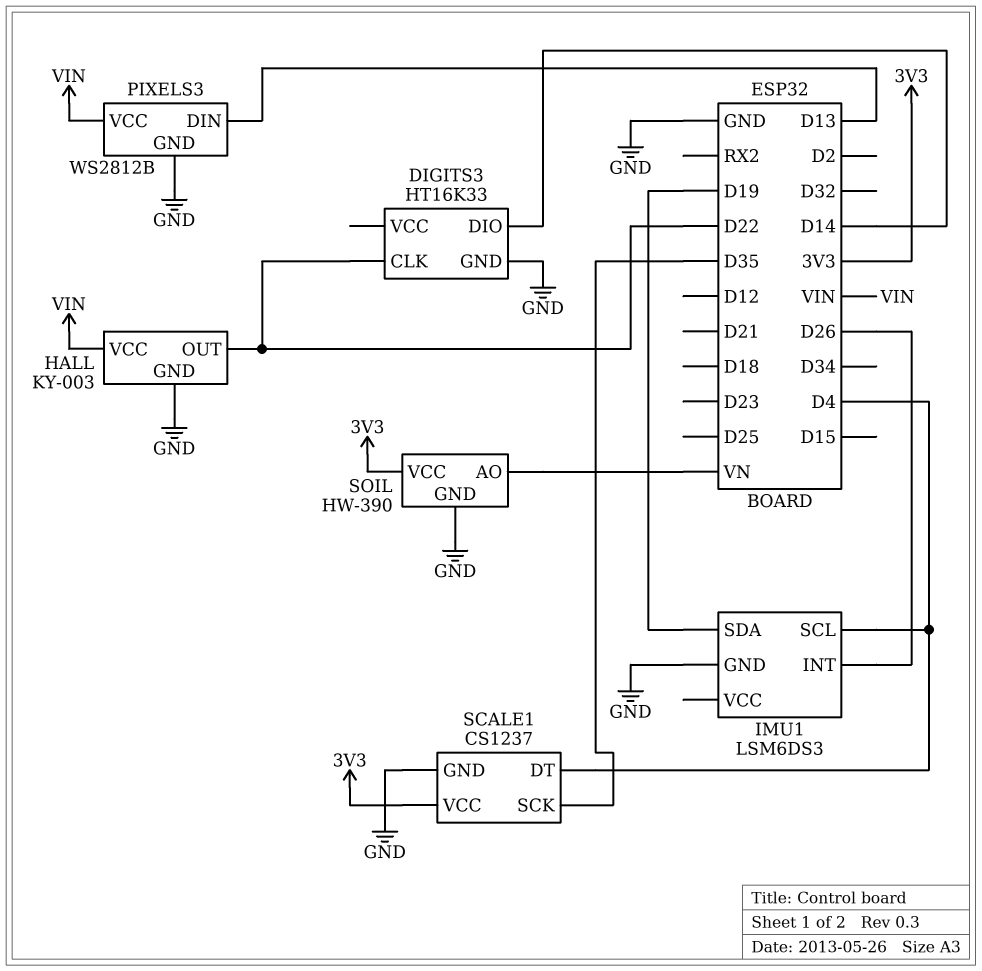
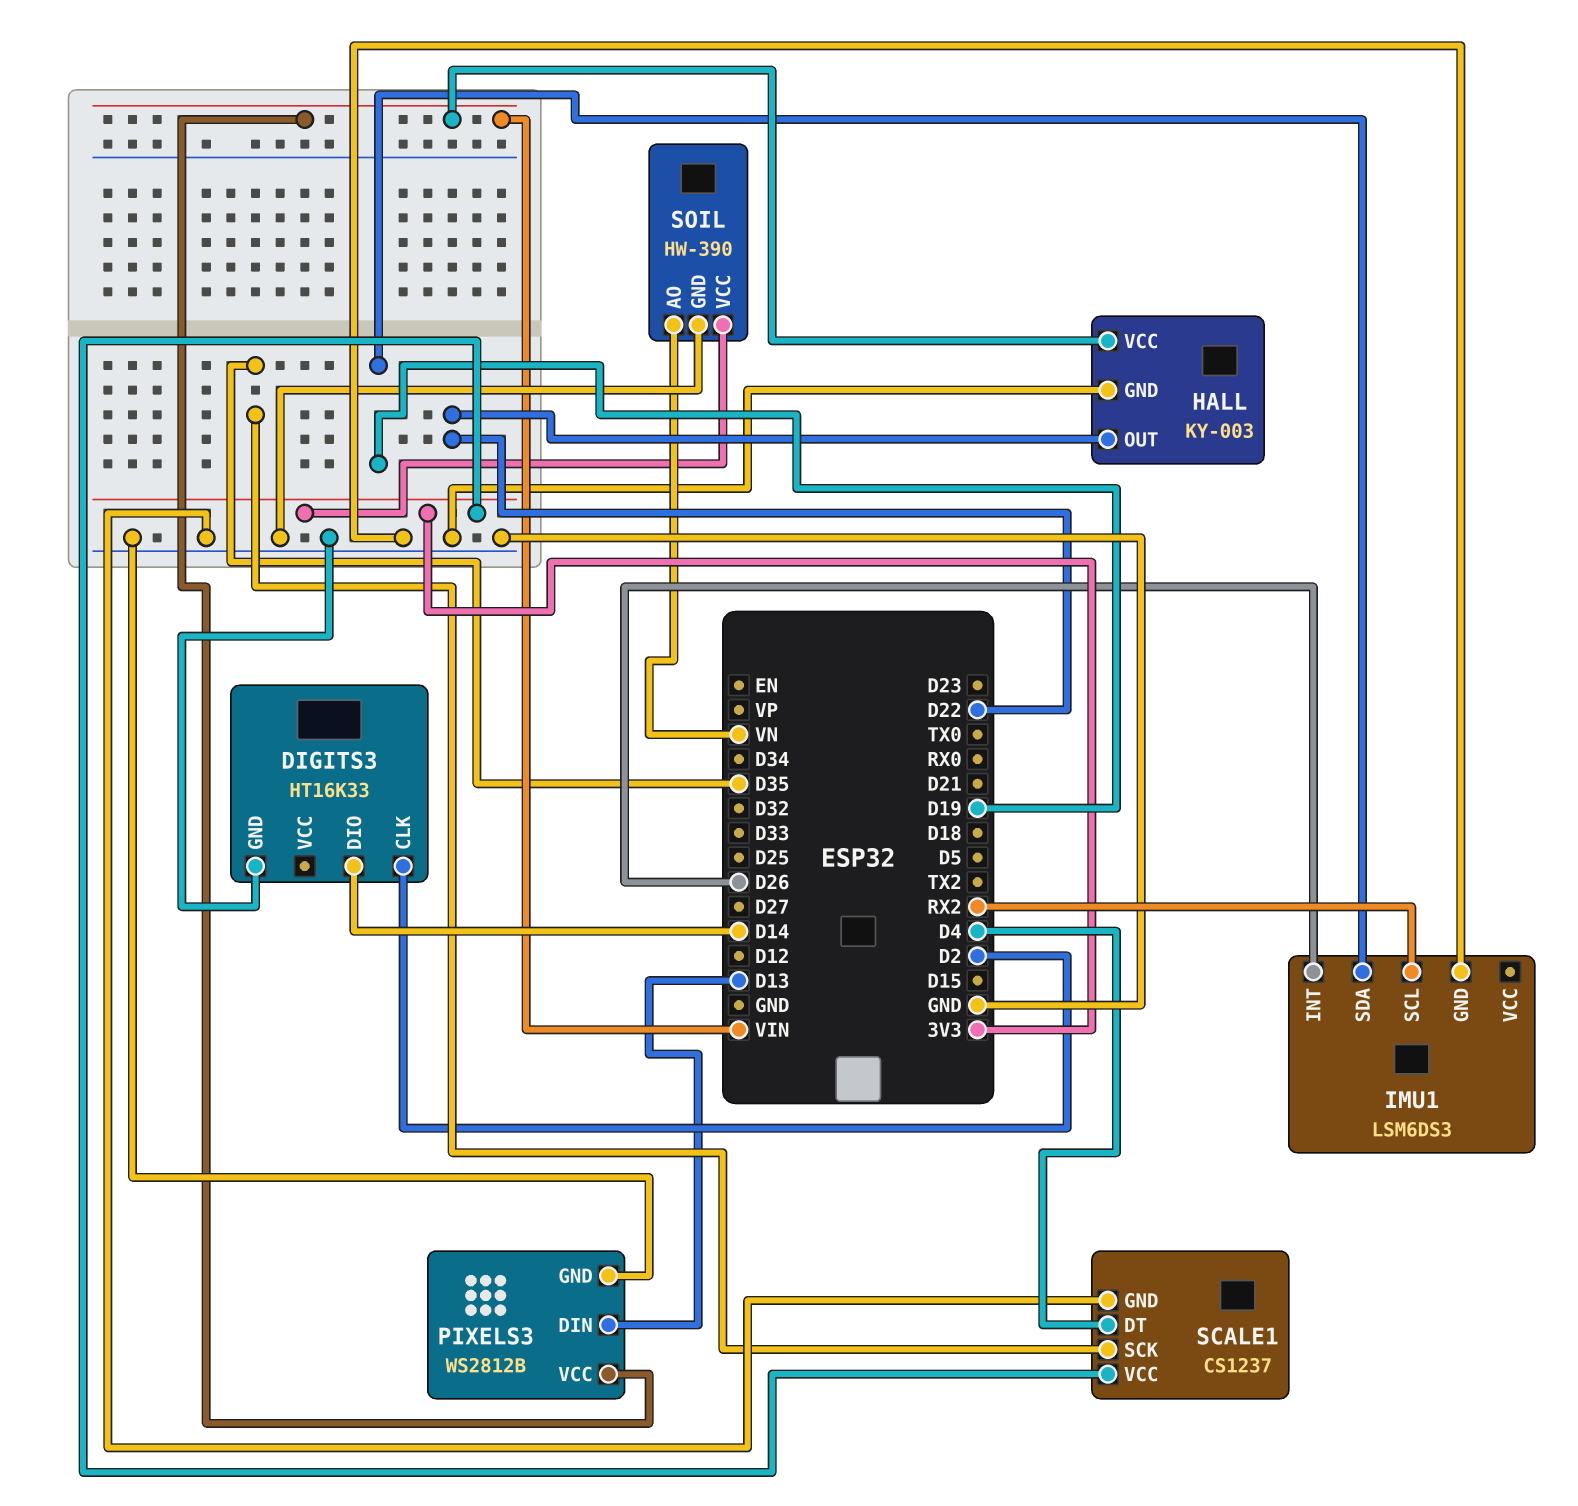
DIGITS3 pin CLK: D22 -> D2
IMU1 pin SCL: D4 -> RX2

